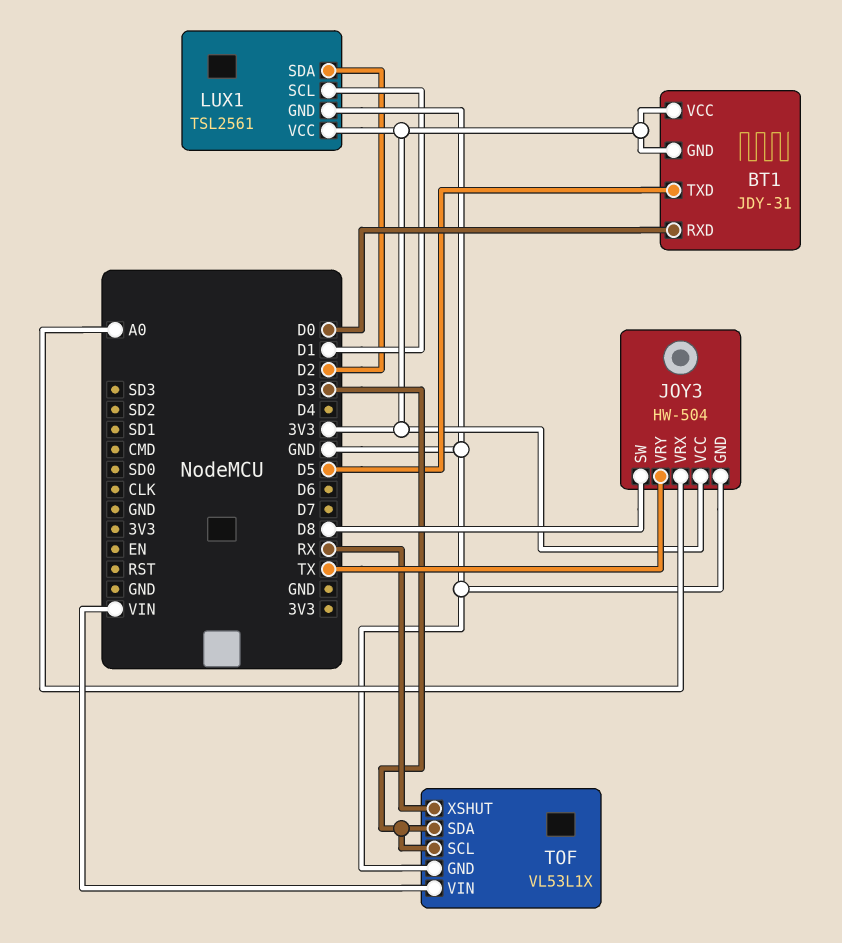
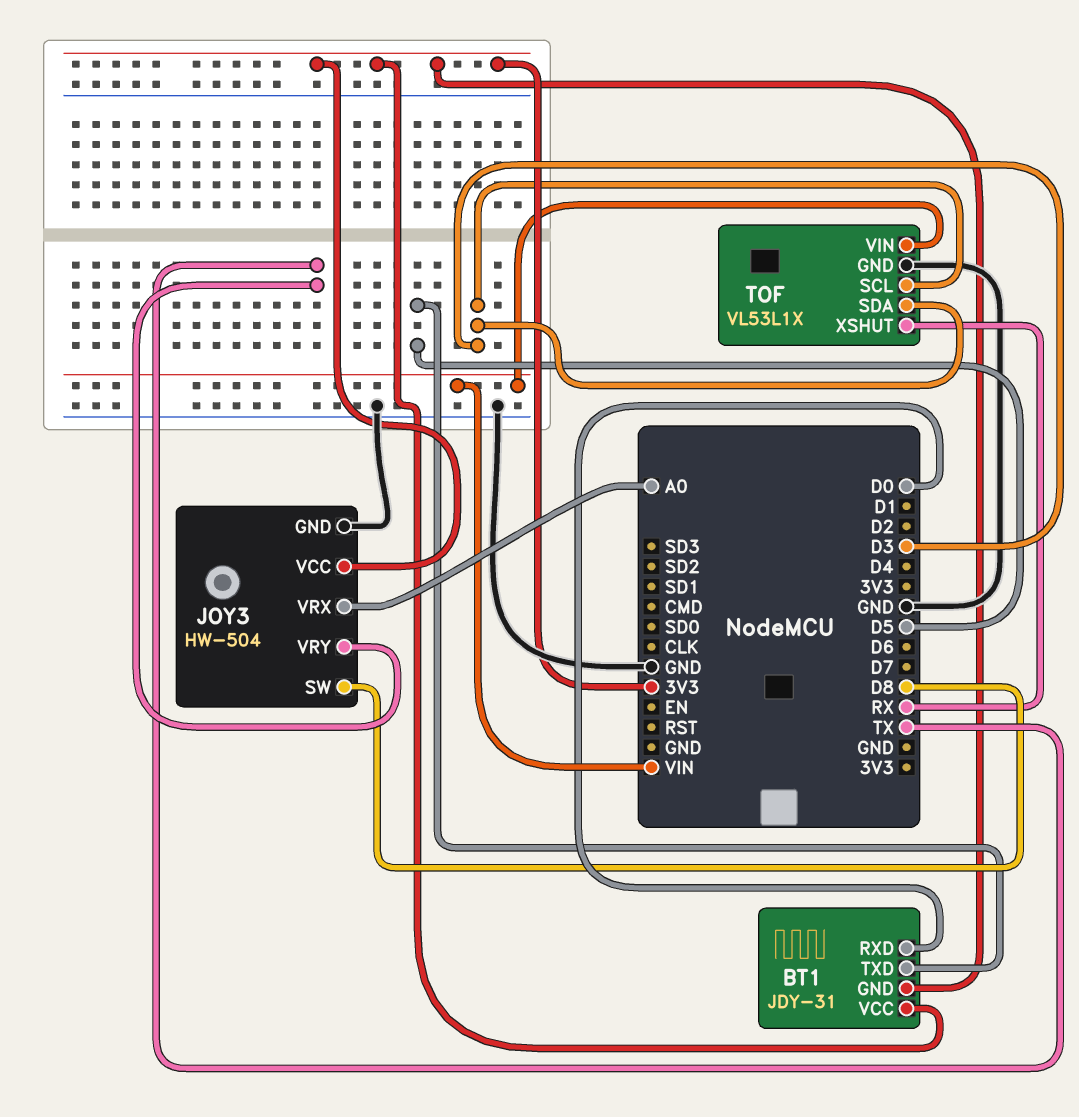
LUX1: TSL2561 -> none
LUX1 pin GND: GND -> none
LUX1 pin SCL: D1 -> none
LUX1 pin SDA: D2 -> none
LUX1 pin VCC: 3V3 -> none

